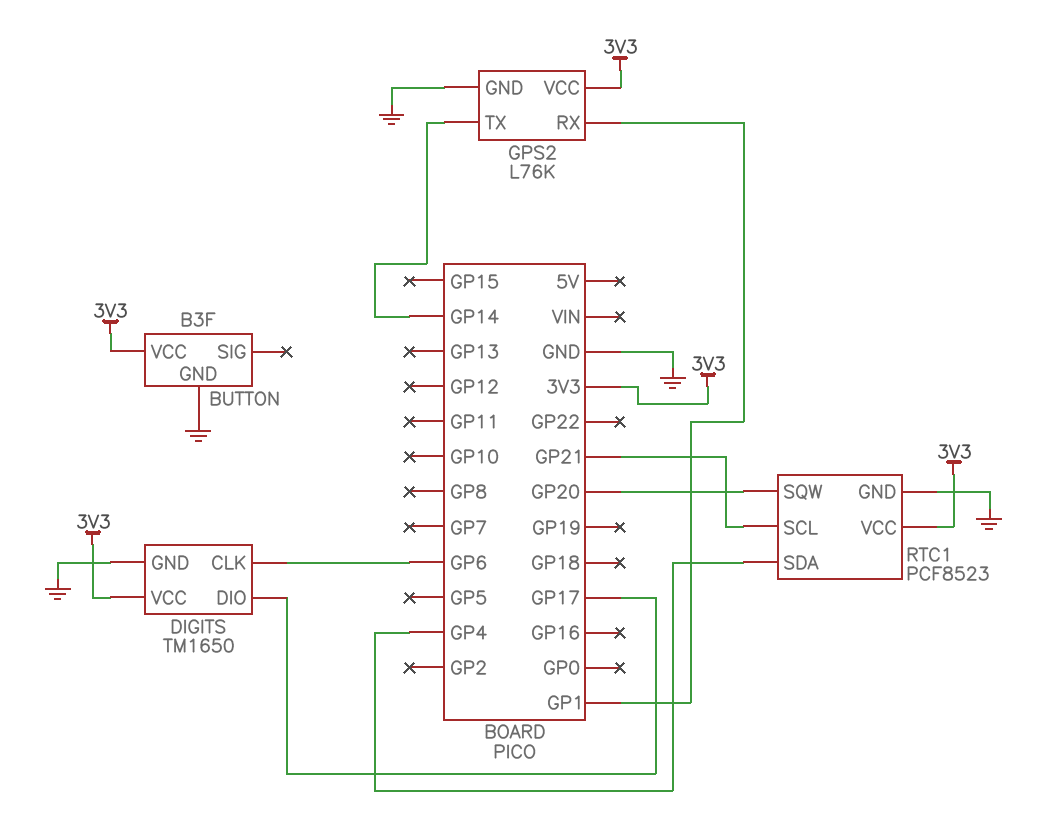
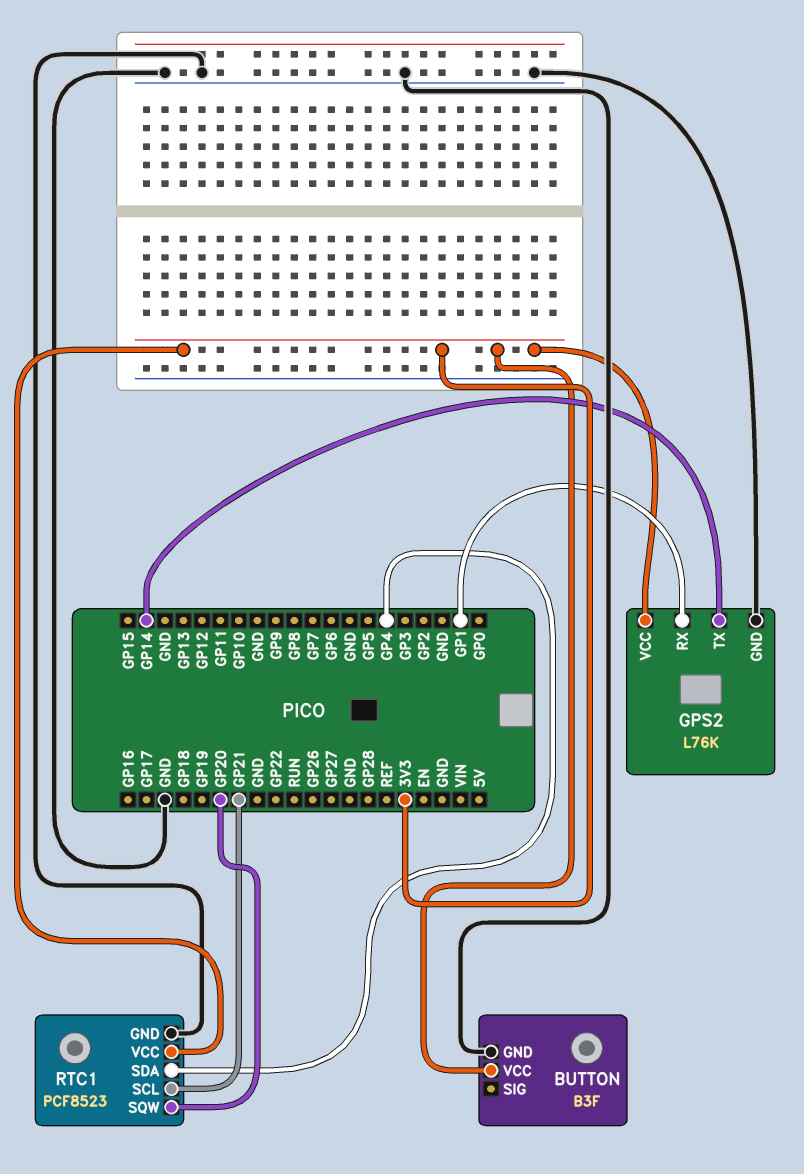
DIGITS: TM1650 -> none
DIGITS pin CLK: GP6 -> none
DIGITS pin DIO: GP17 -> none
DIGITS pin GND: GND -> none
DIGITS pin VCC: 3V3 -> none

